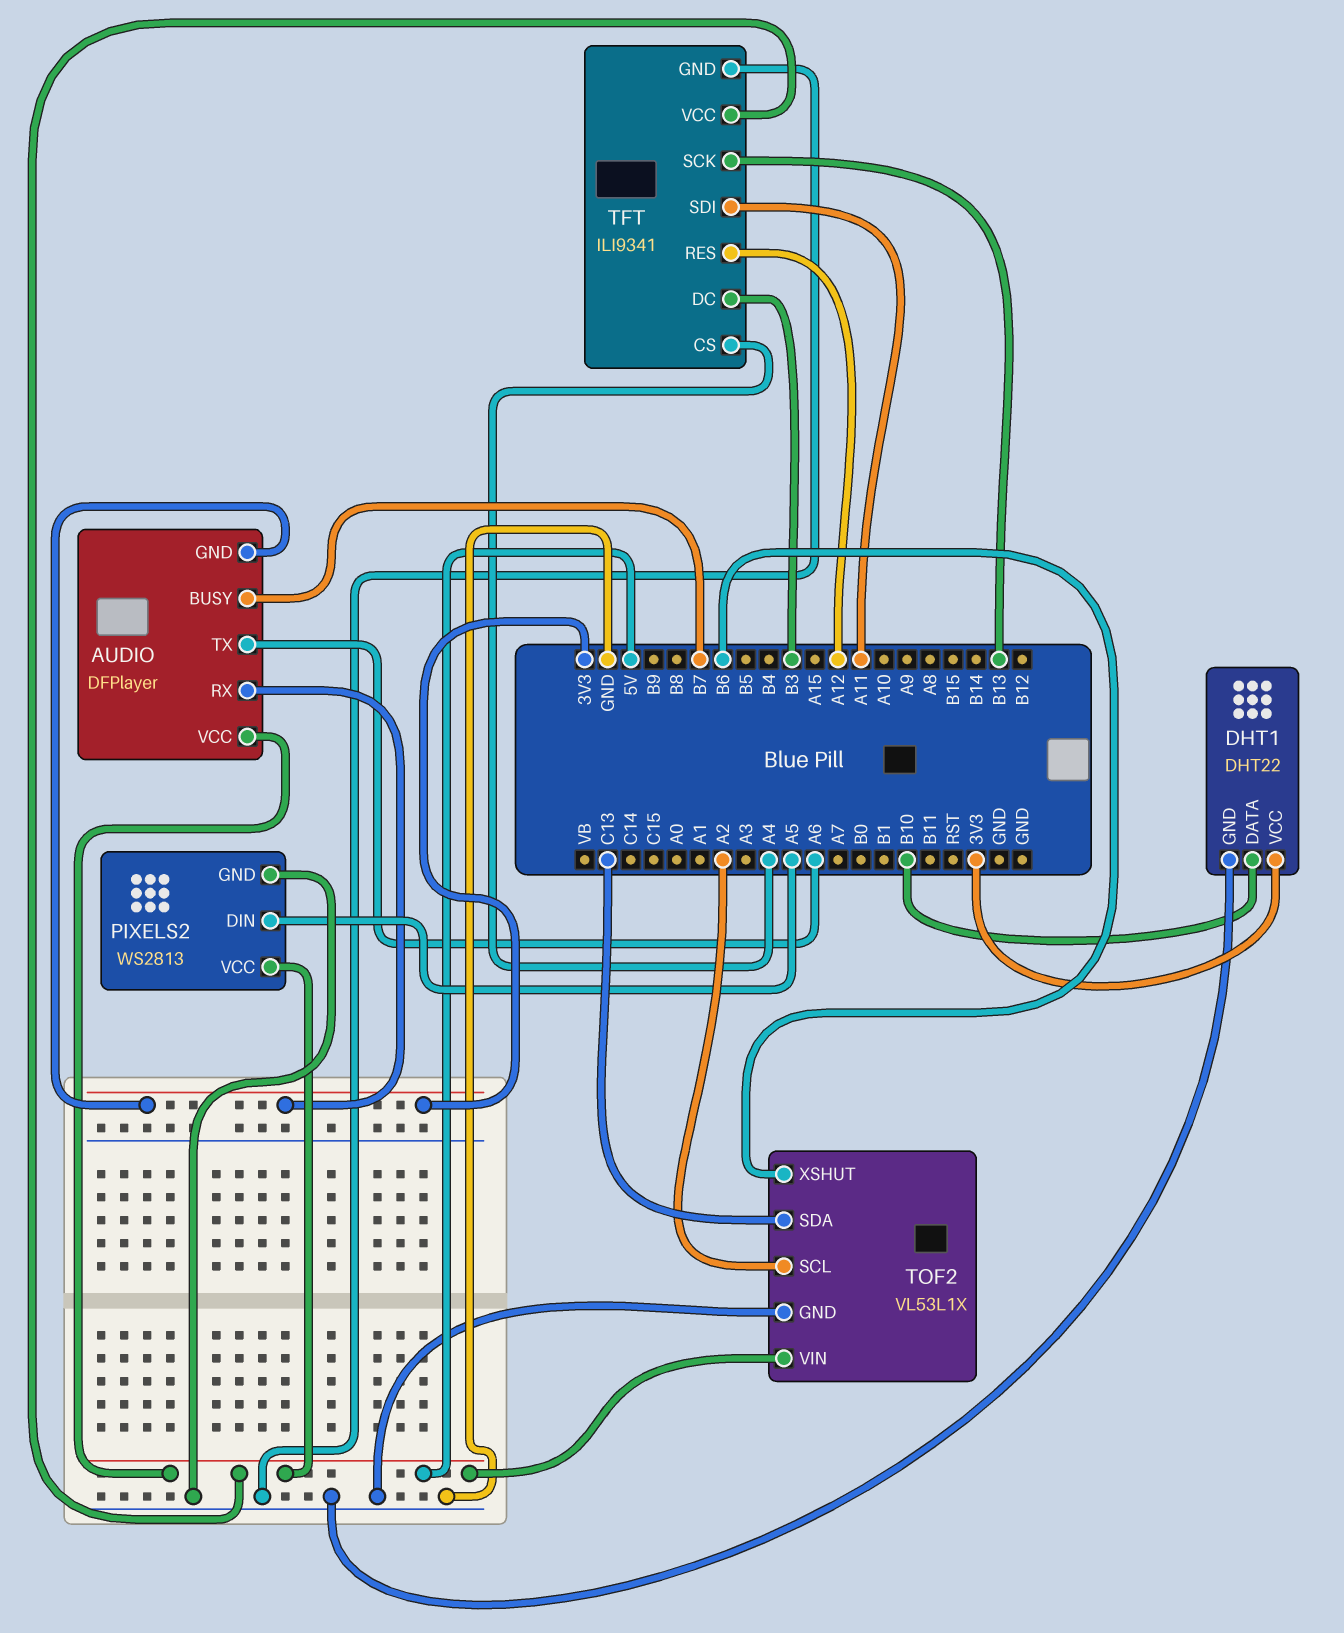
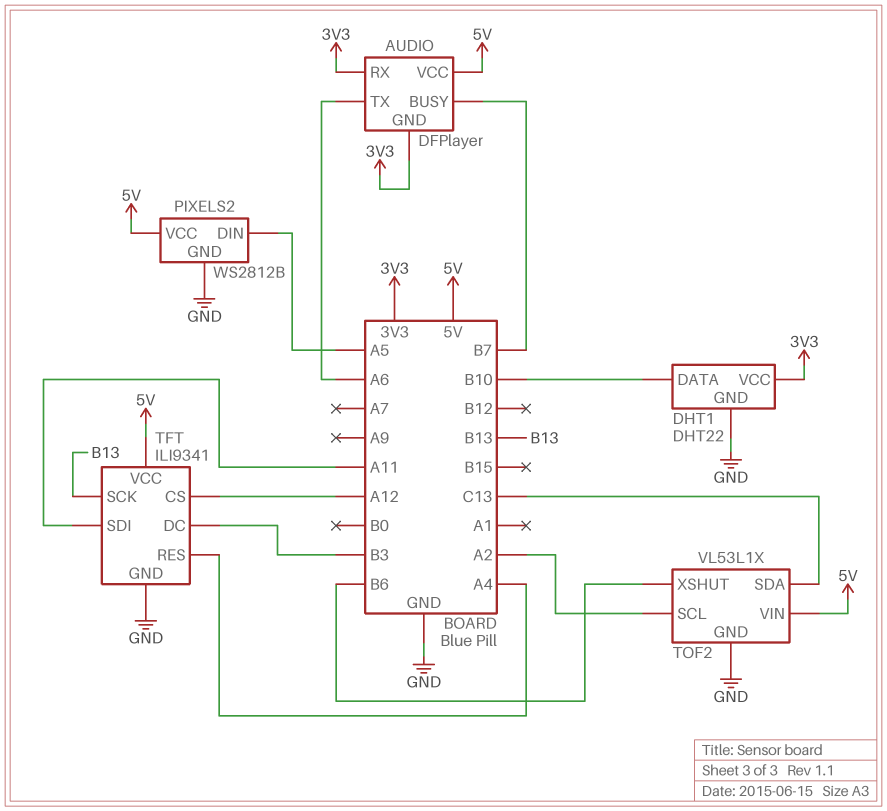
PIXELS2: WS2813 -> WS2812B
TFT pin CS: A4 -> A12
TFT pin RES: A12 -> A4

